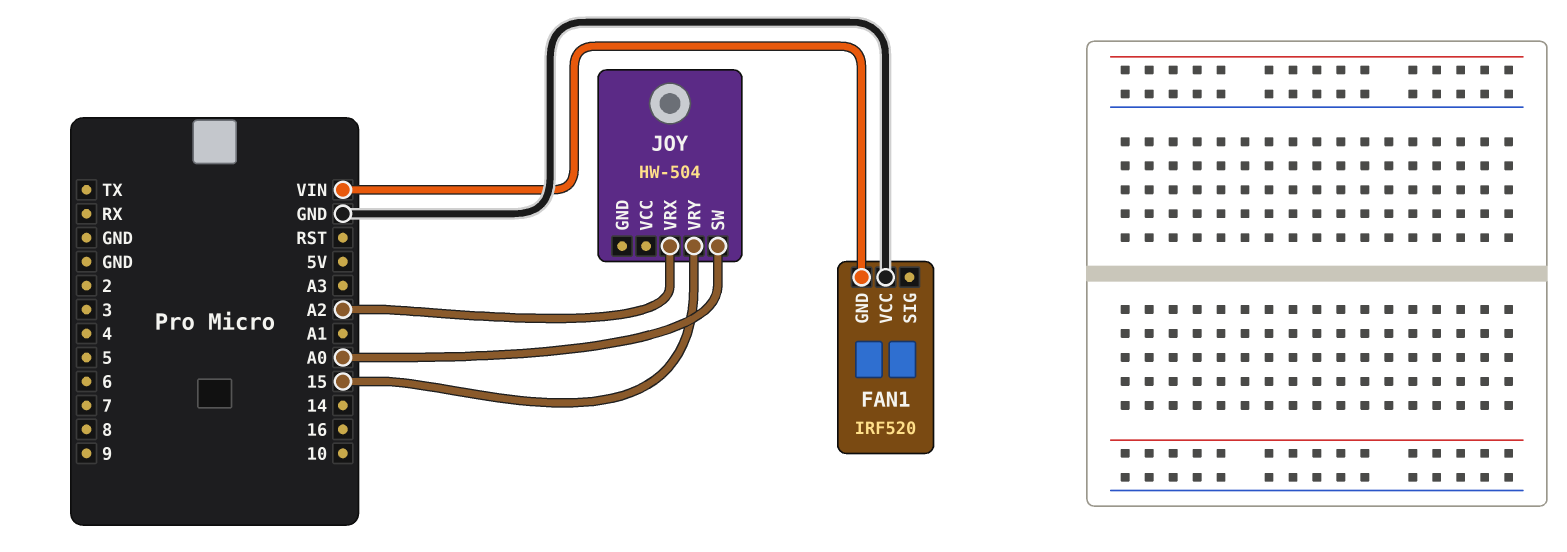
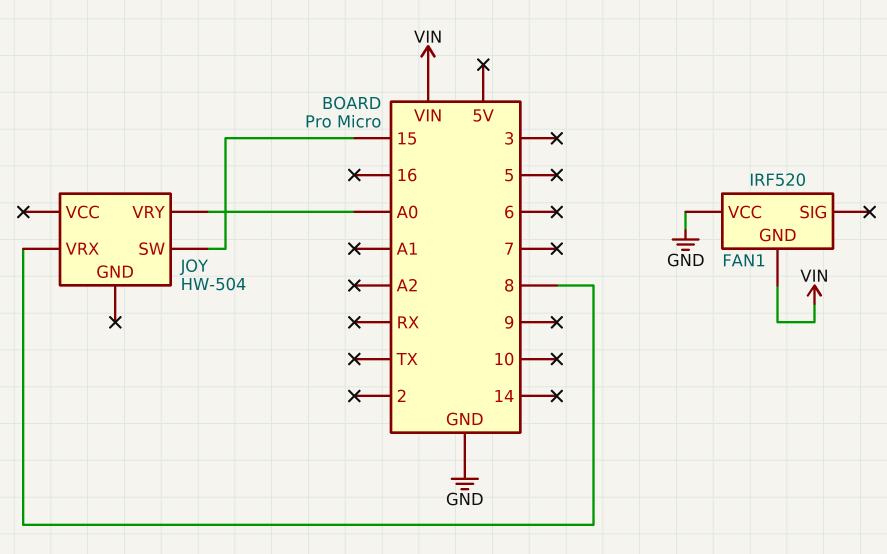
JOY pin SW: A0 -> 15
JOY pin VRX: A2 -> 8
JOY pin VRY: 15 -> A0

